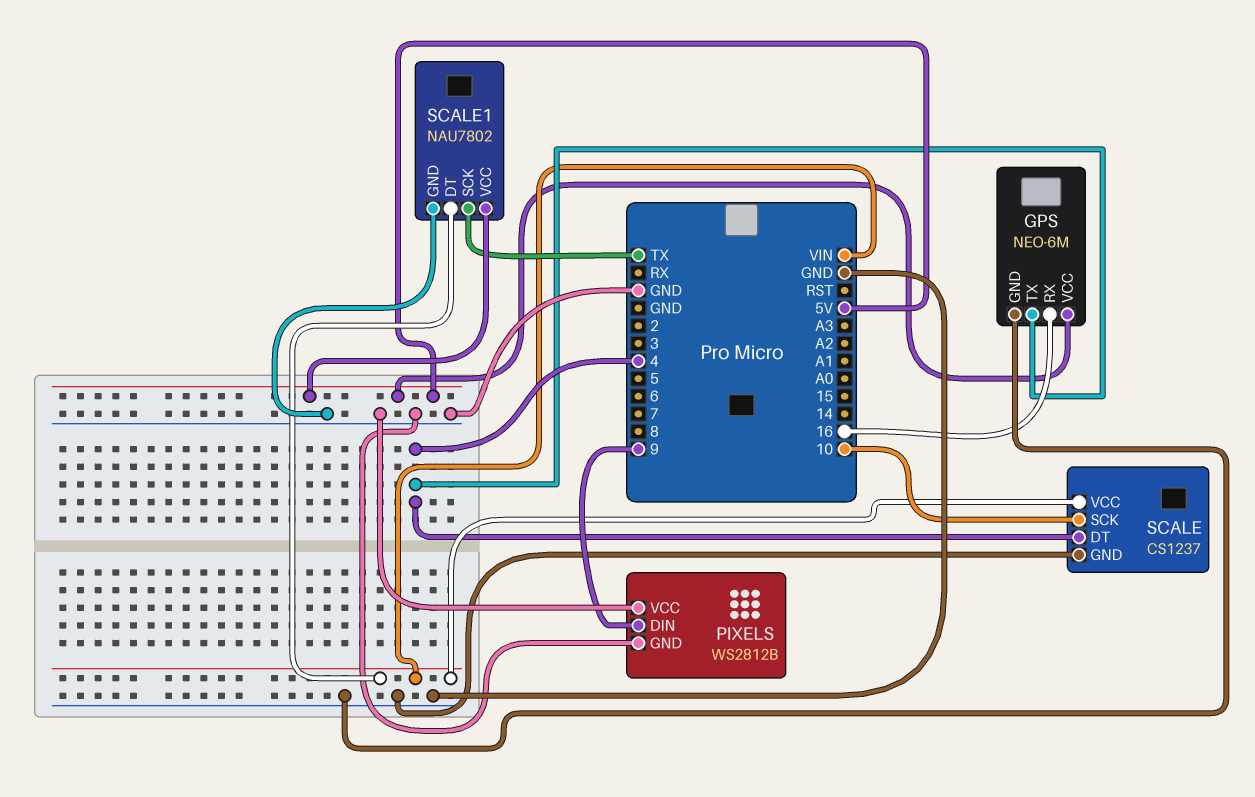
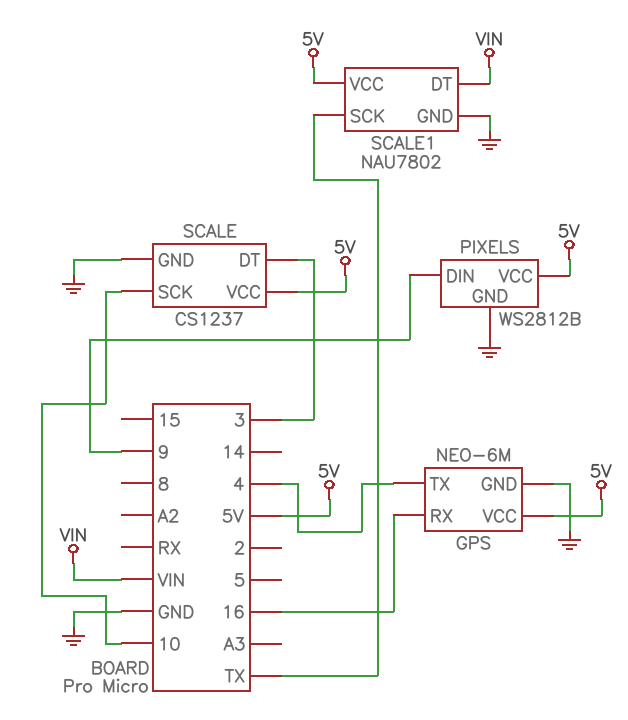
PIXELS pin VCC: GND -> 5V
SCALE pin DT: 4 -> 3
SCALE pin VCC: VIN -> 5V

